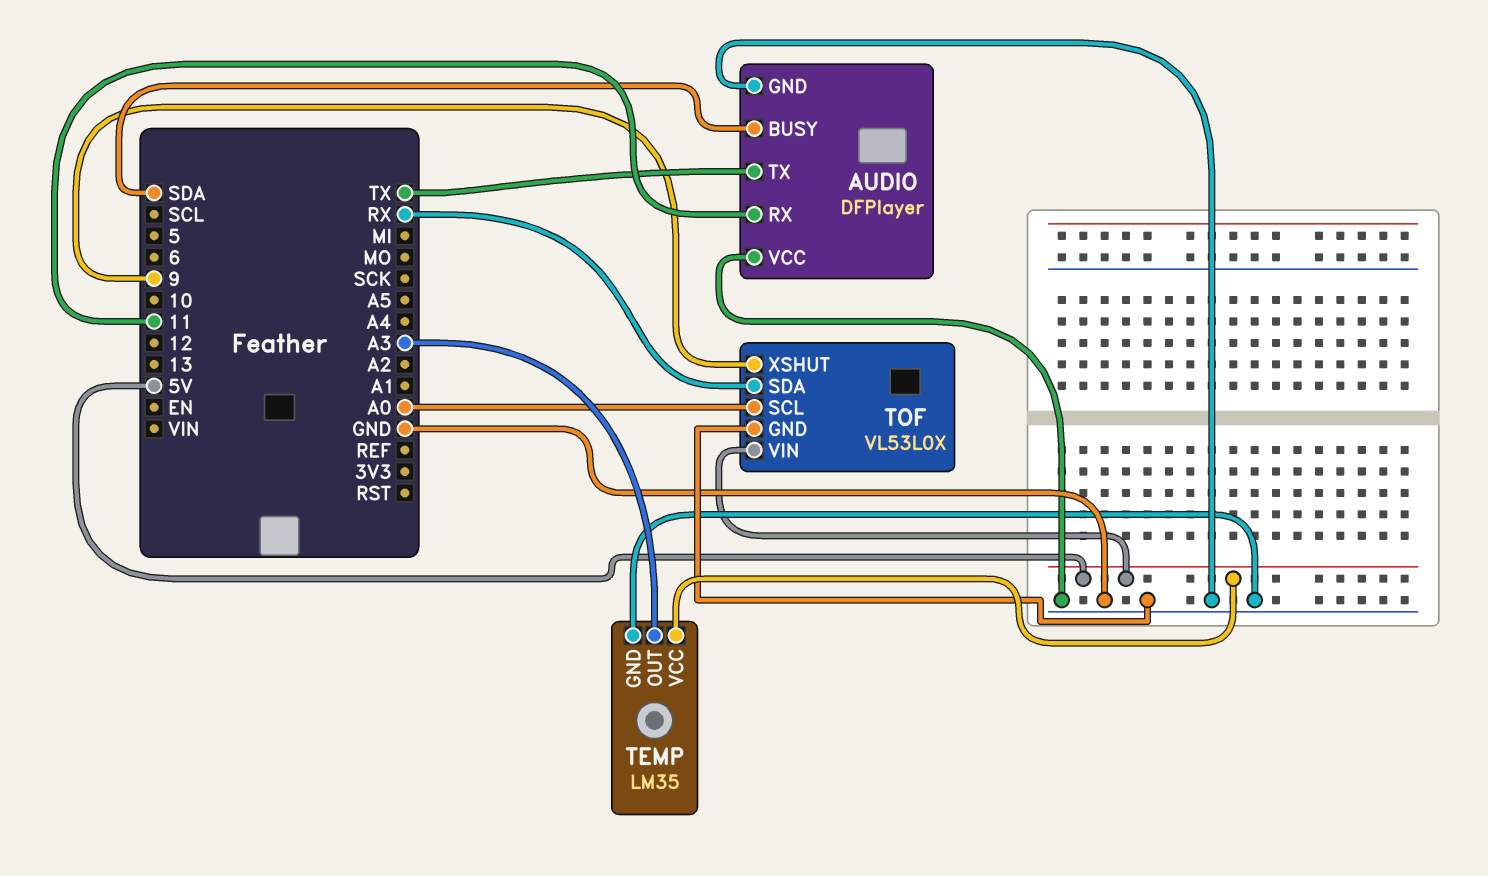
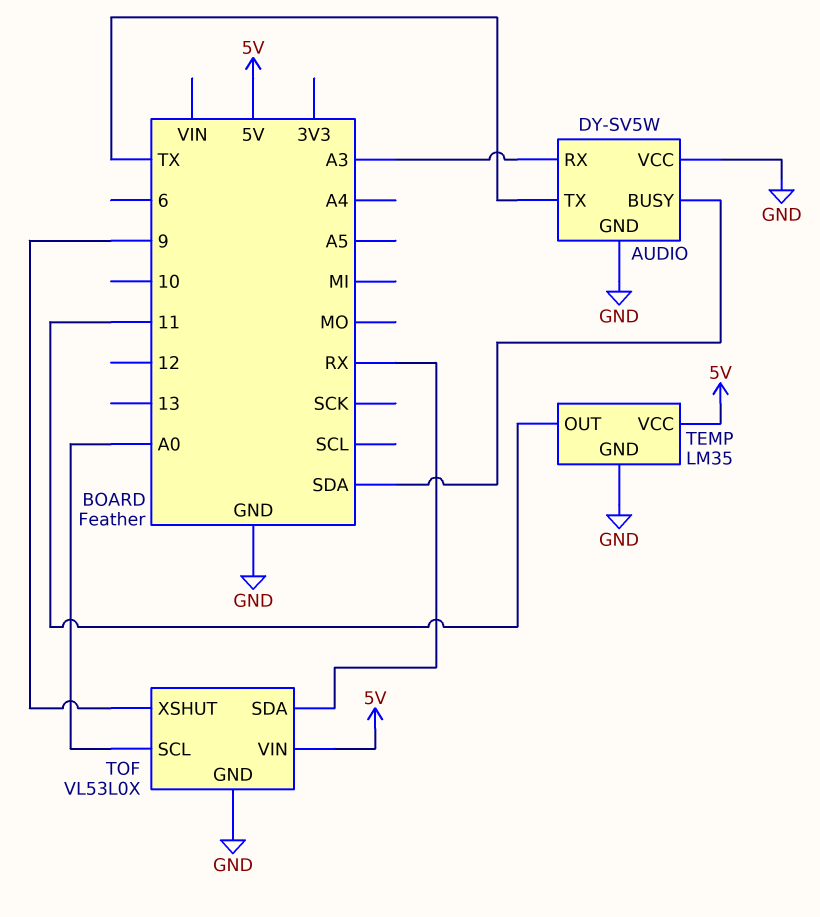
AUDIO: DFPlayer -> DY-SV5W
AUDIO pin RX: 11 -> A3
TEMP pin OUT: A3 -> 11

